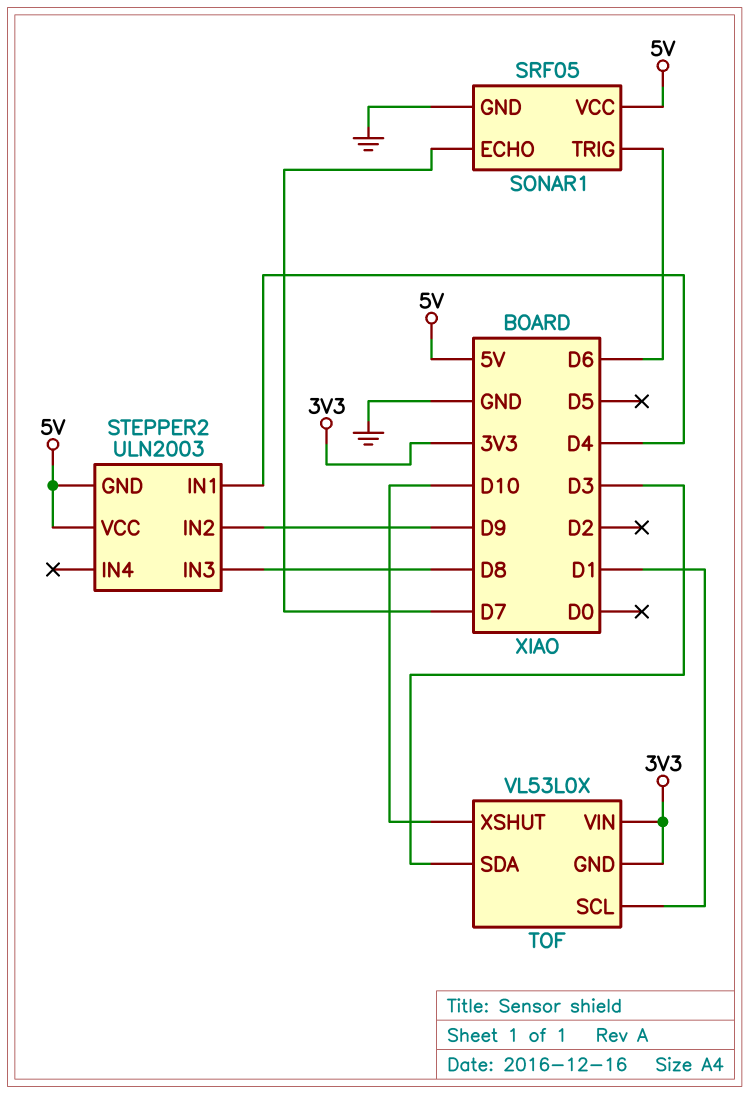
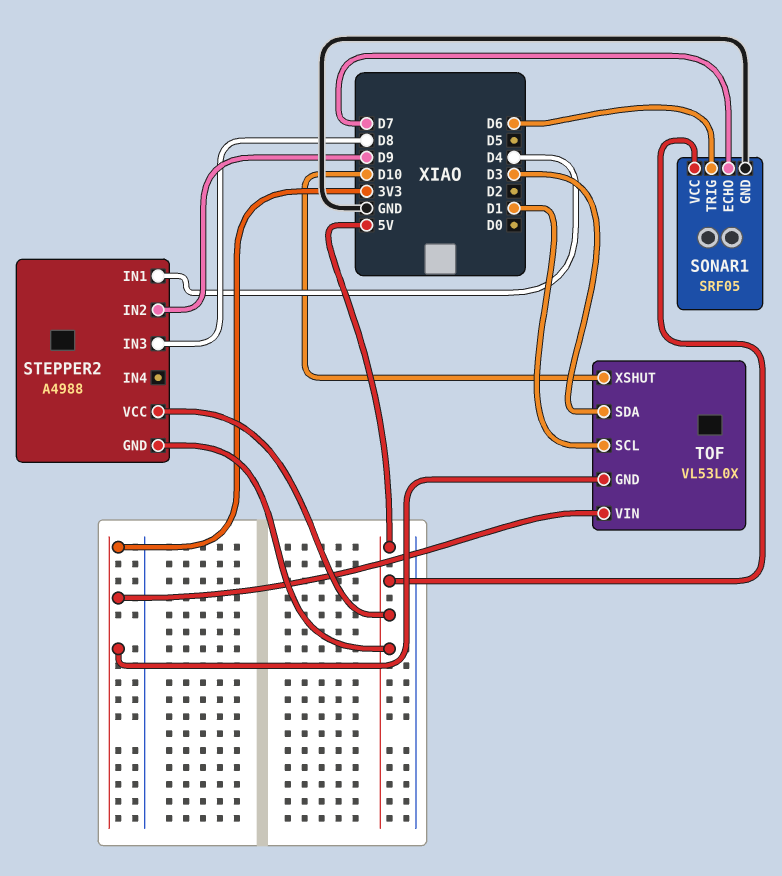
STEPPER2: ULN2003 -> A4988

